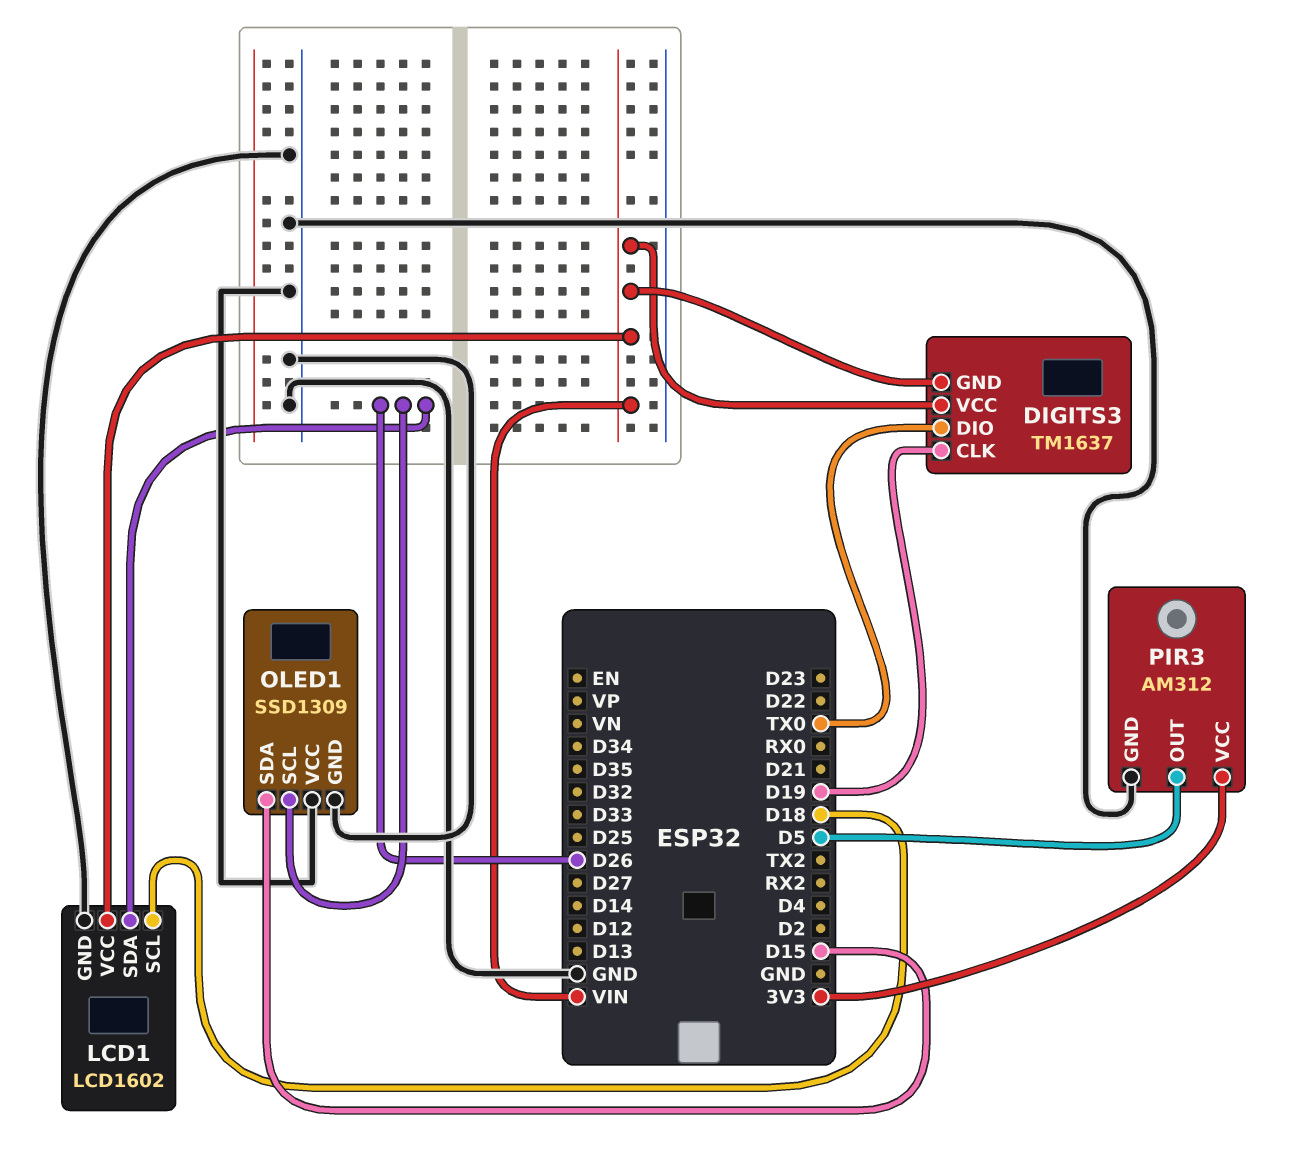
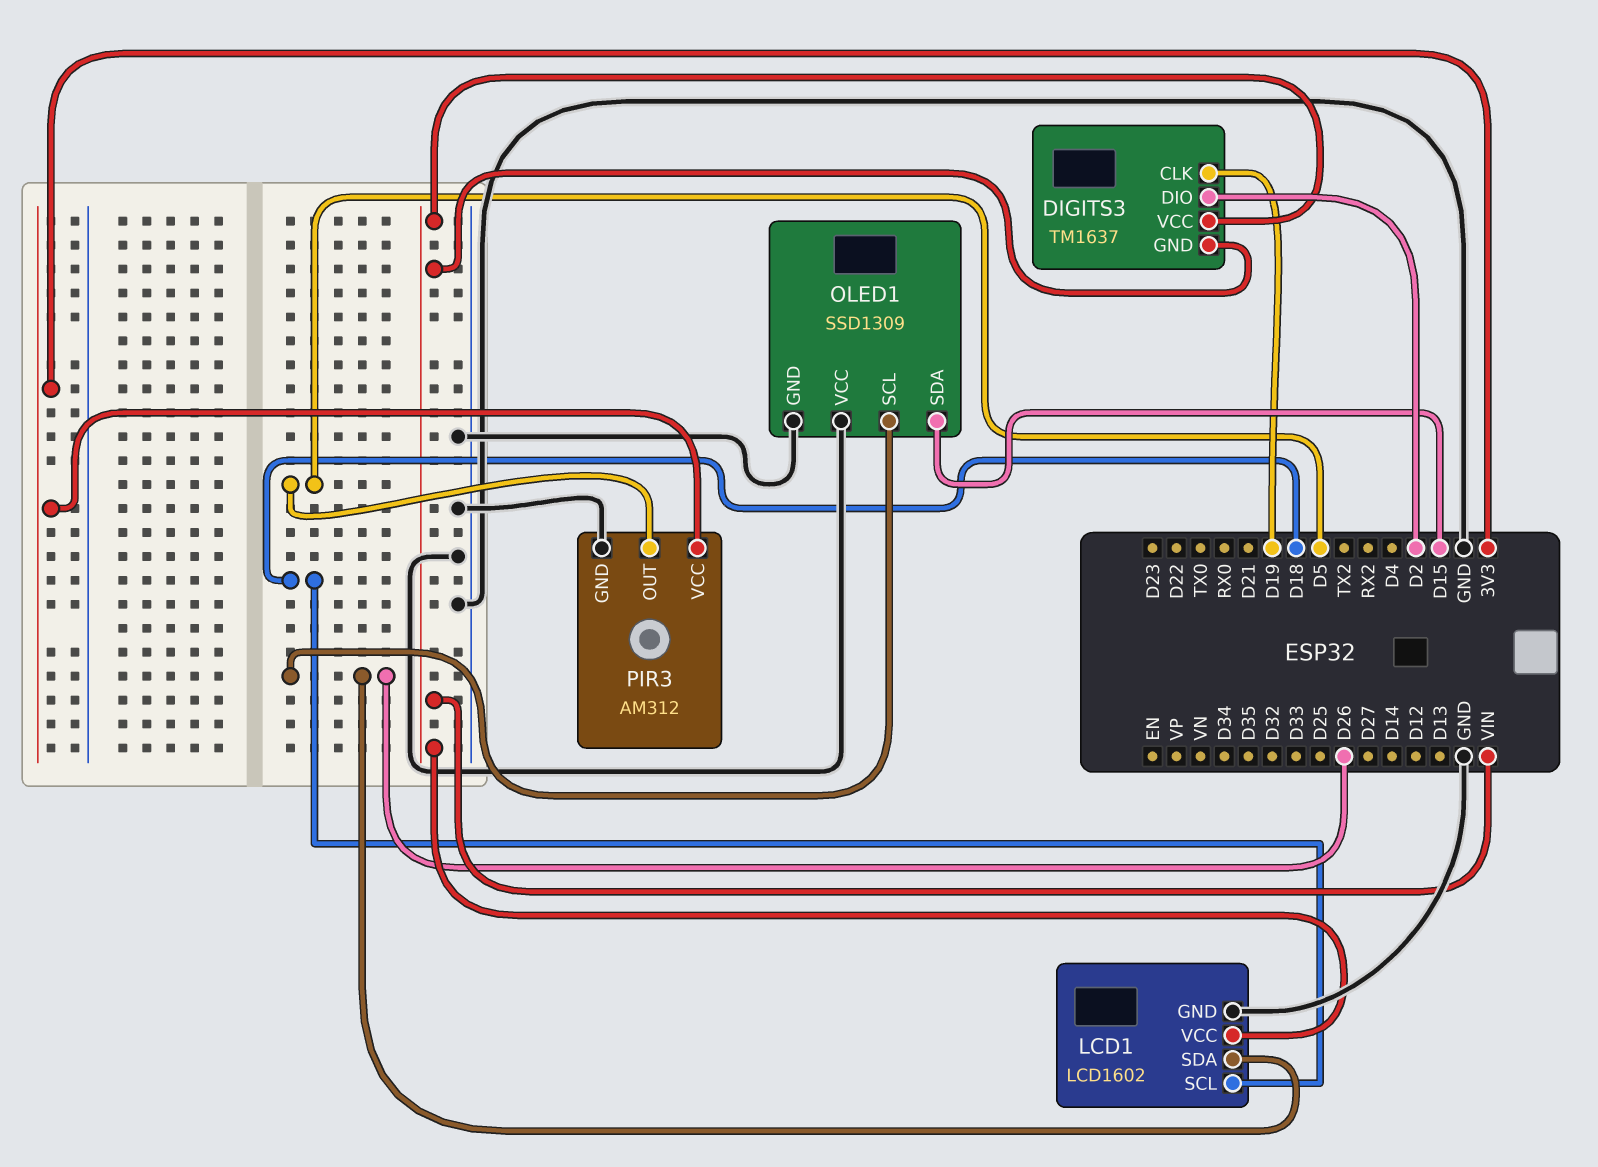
DIGITS3 pin DIO: TX0 -> D2

